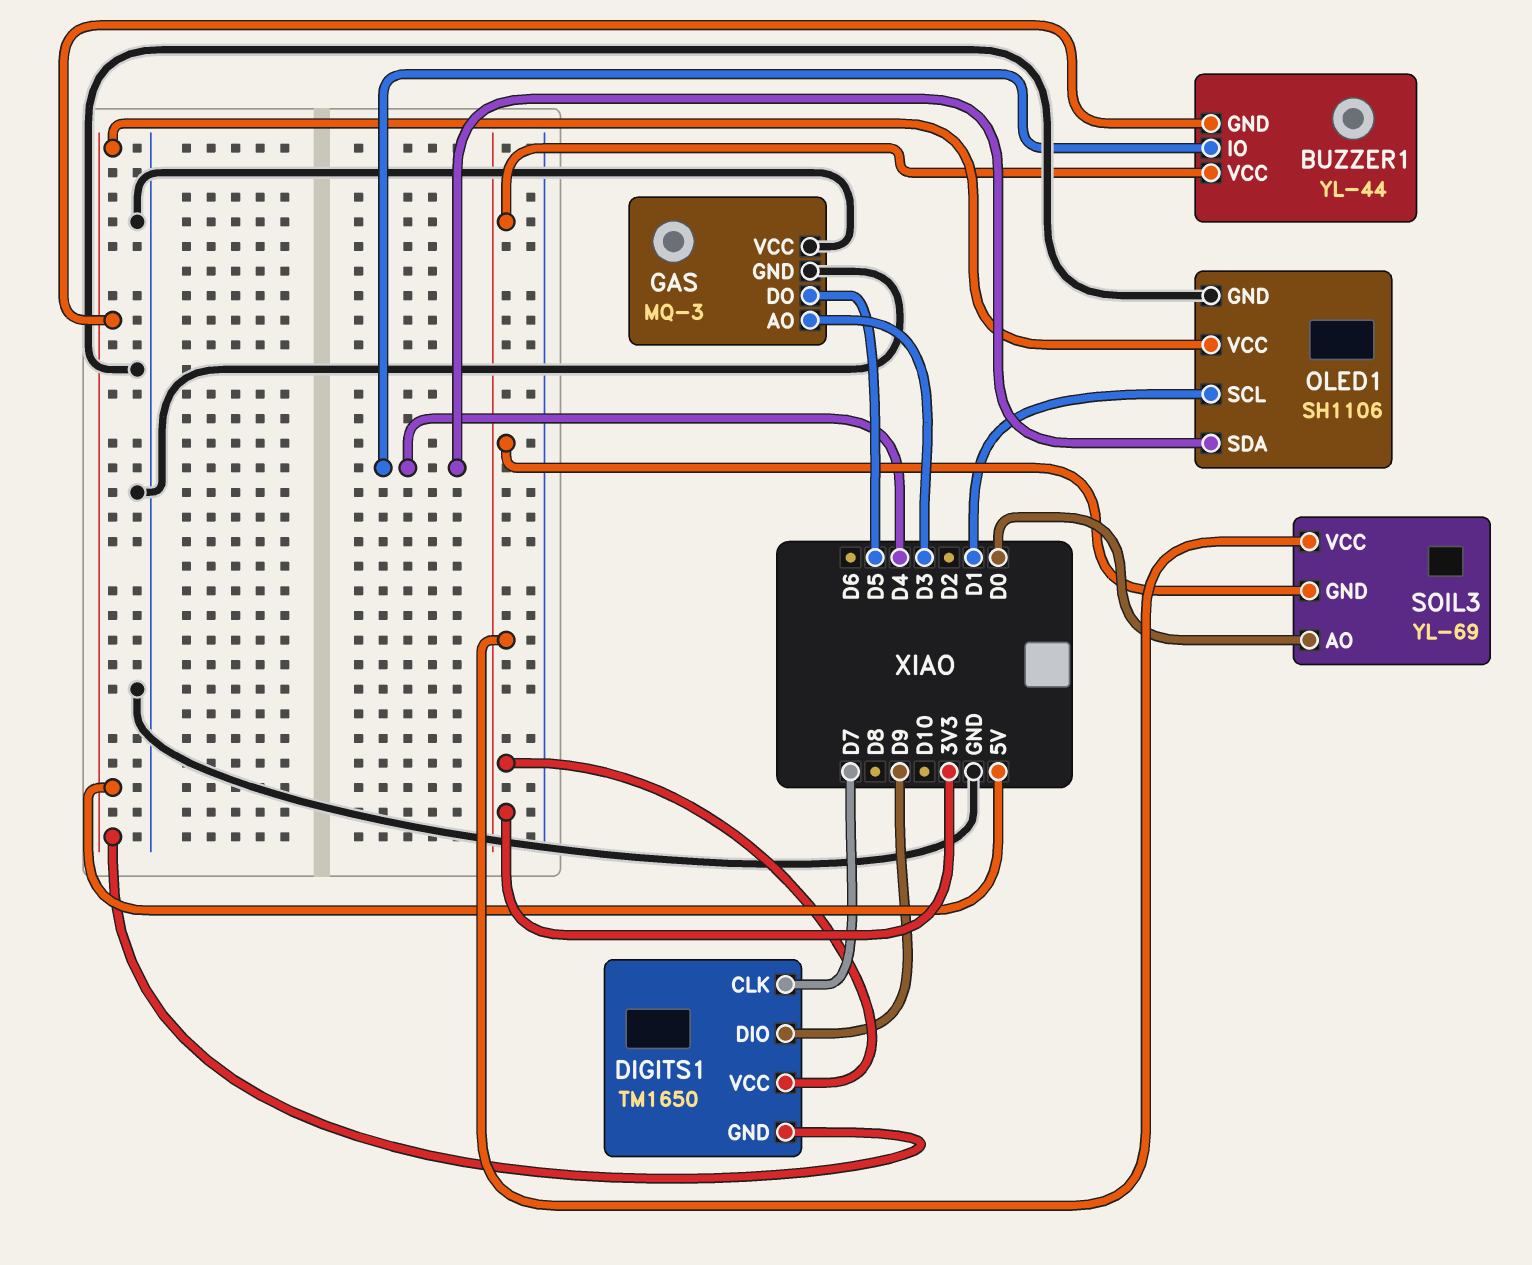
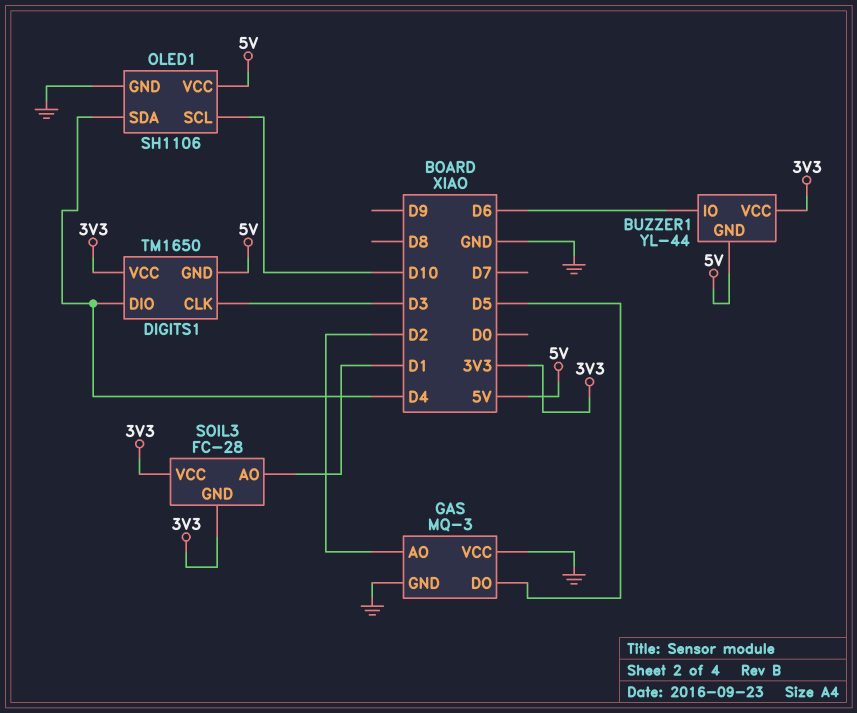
BUZZER1 pin IO: D4 -> D6
DIGITS1 pin CLK: D7 -> D3
DIGITS1 pin DIO: D9 -> D4
GAS pin AO: D3 -> D2
OLED1 pin SCL: D1 -> D10
SOIL3: YL-69 -> FC-28
SOIL3 pin AO: D0 -> D1

